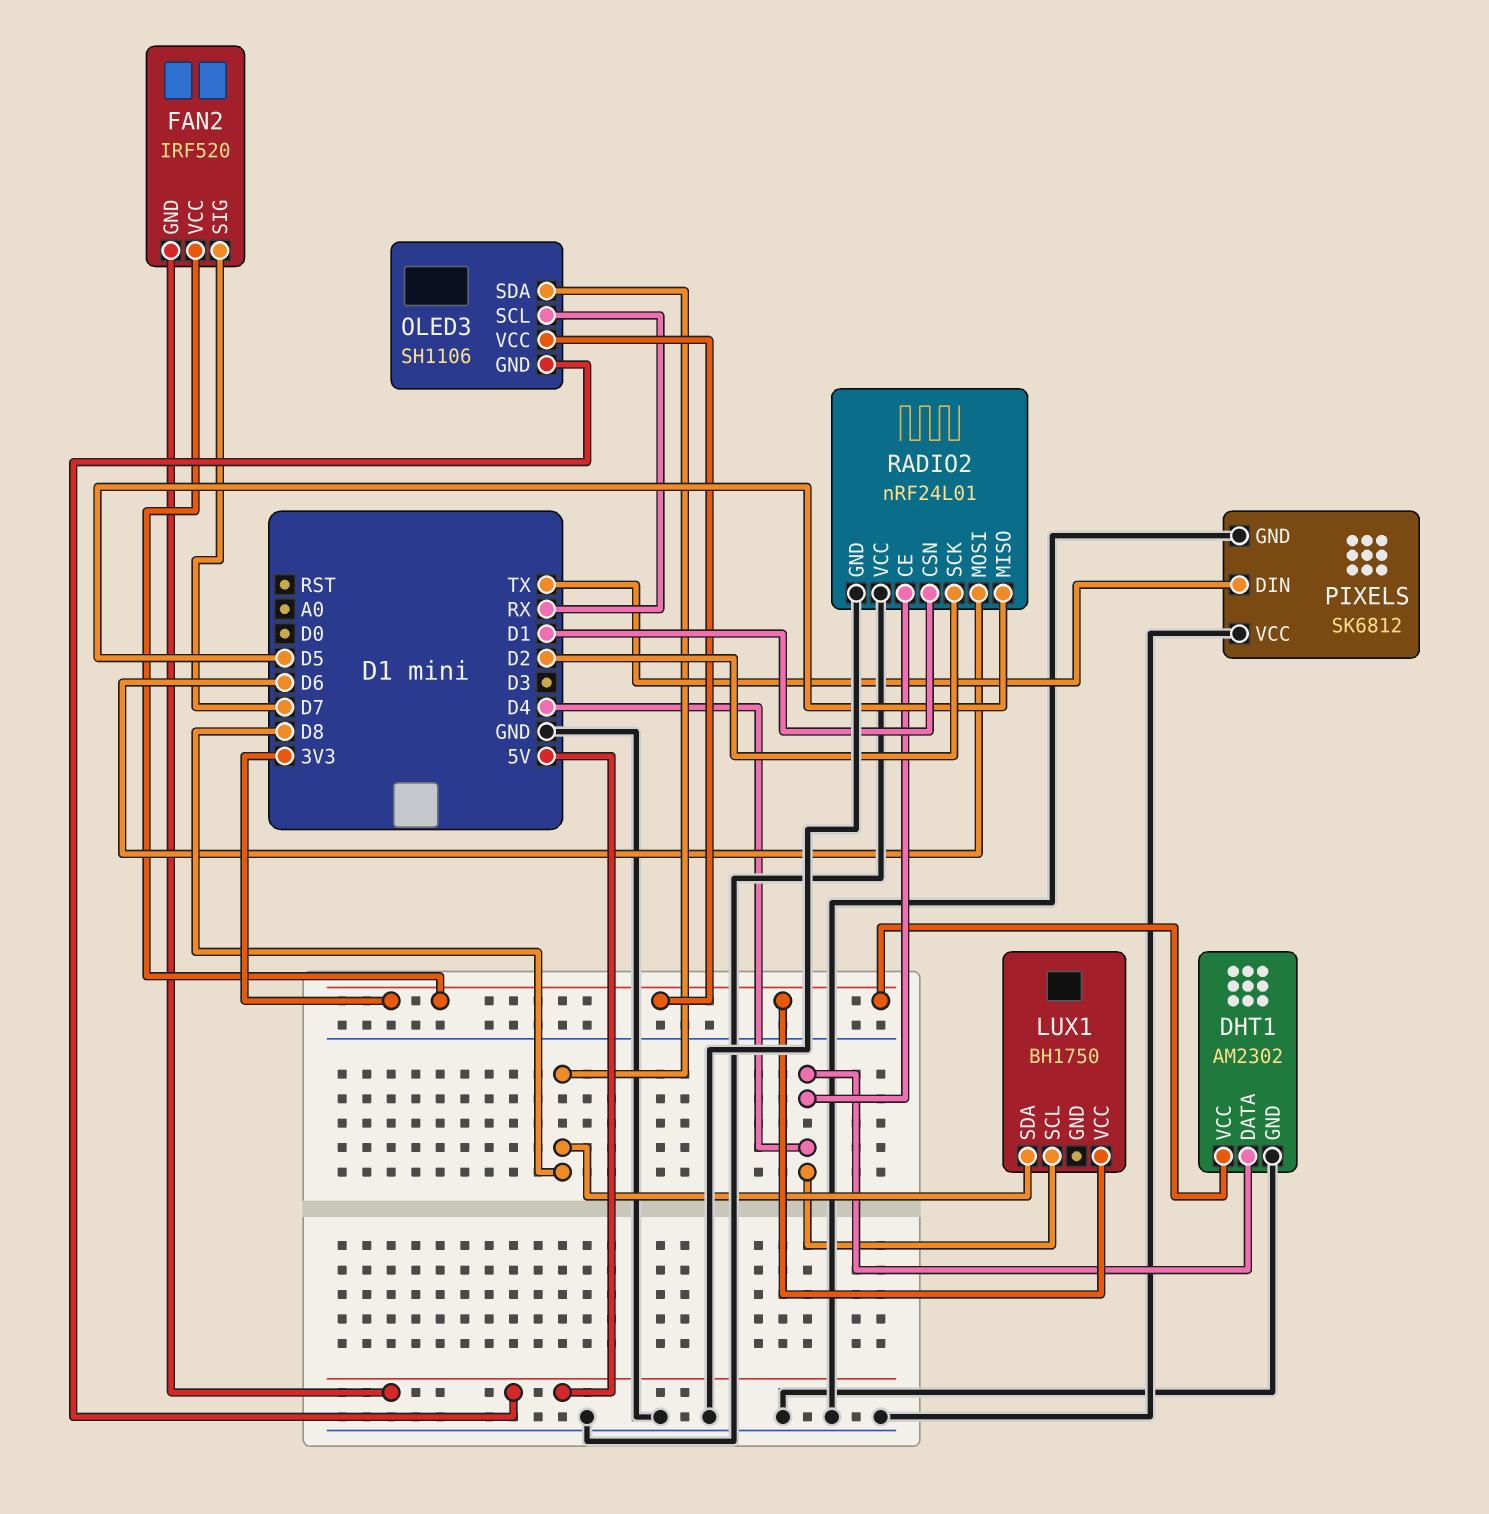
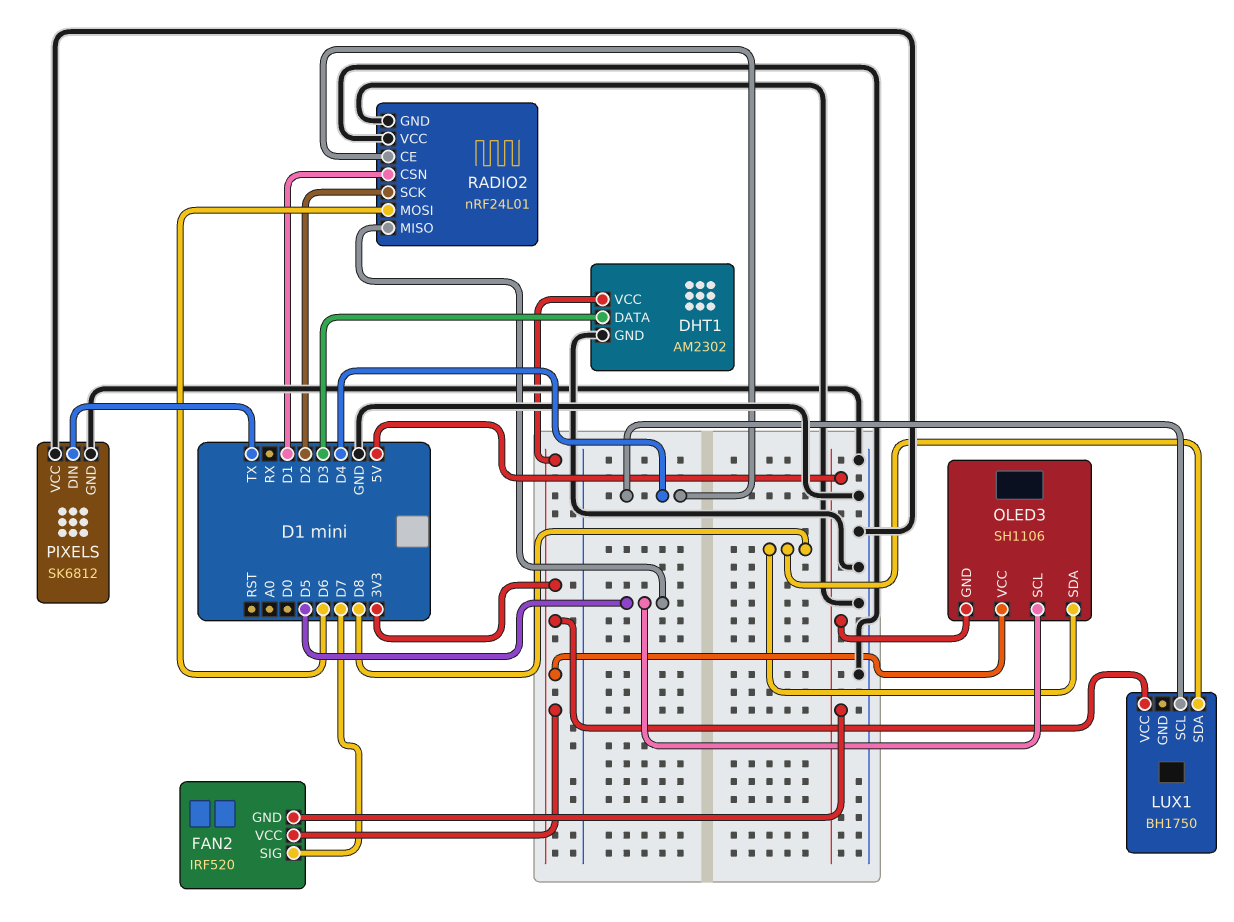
DHT1 pin DATA: D4 -> D3
OLED3 pin SCL: RX -> D5

